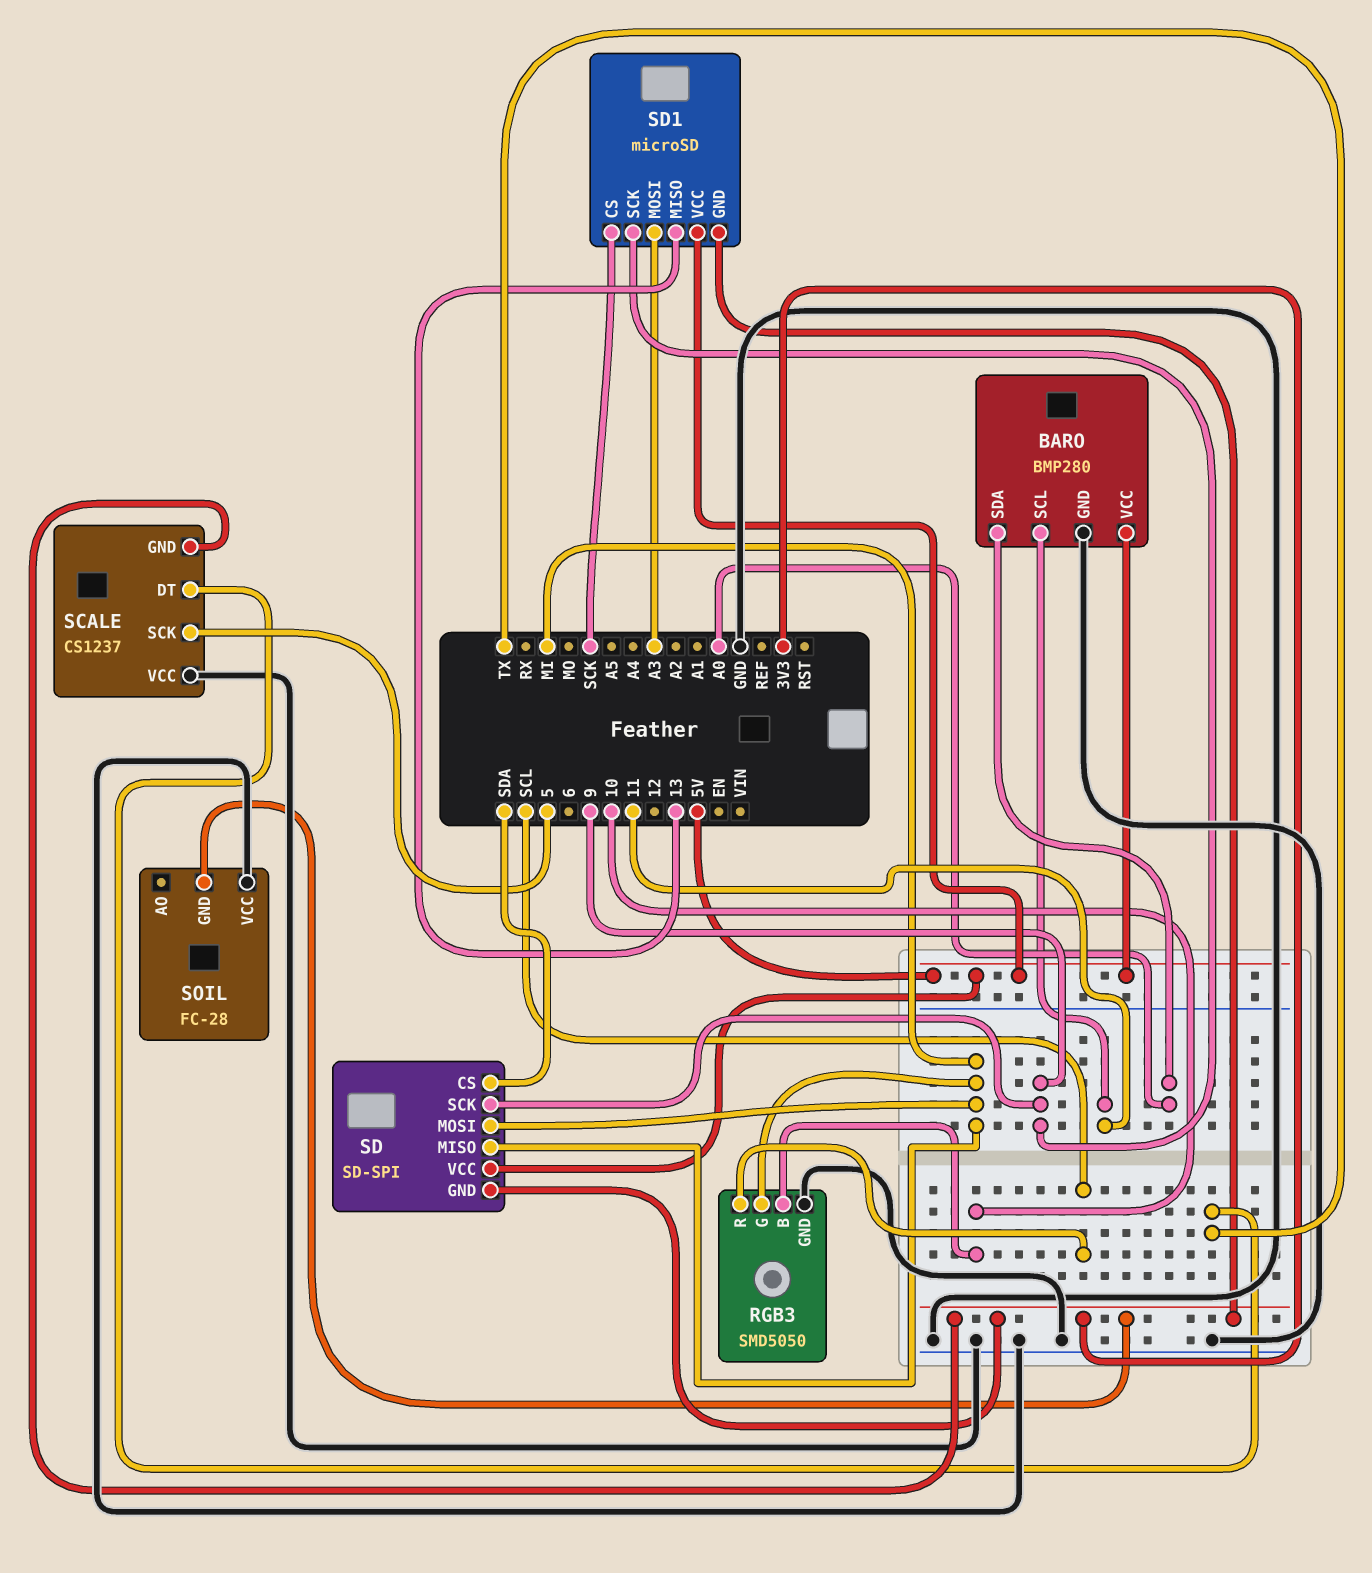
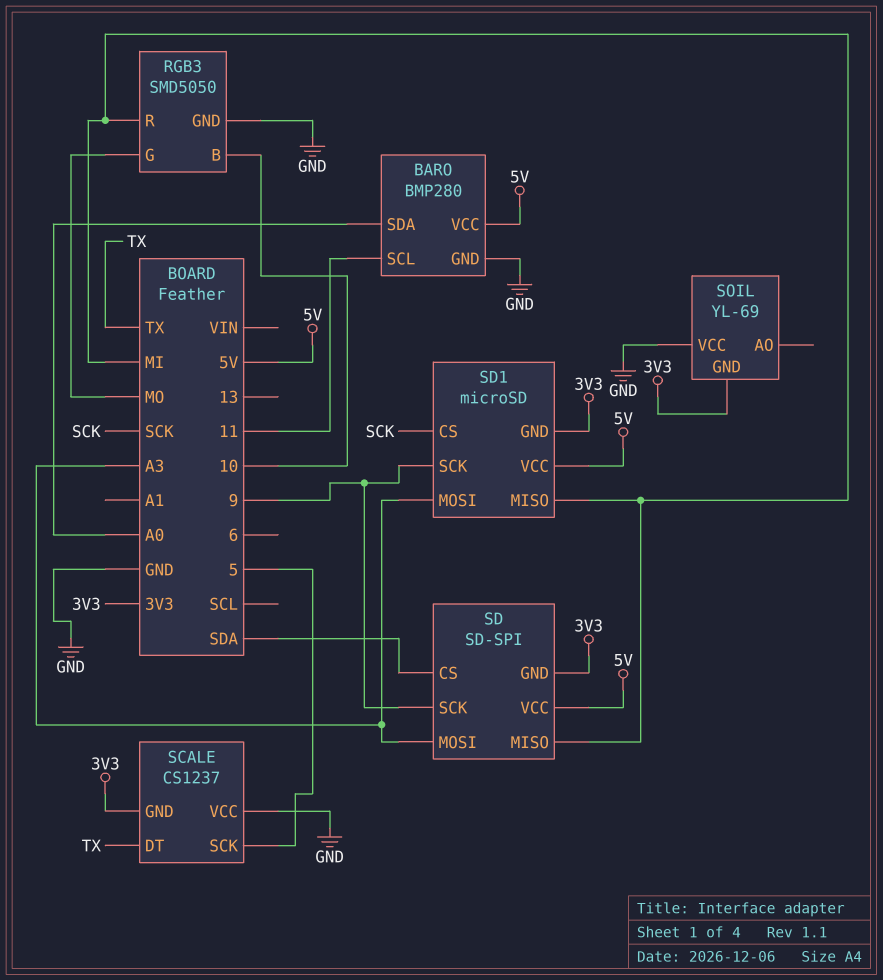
RGB3 pin G: MI -> MO
RGB3 pin R: SCL -> MI
SD pin MOSI: MI -> A3
SD1 pin MISO: 13 -> MI
SOIL: FC-28 -> YL-69

